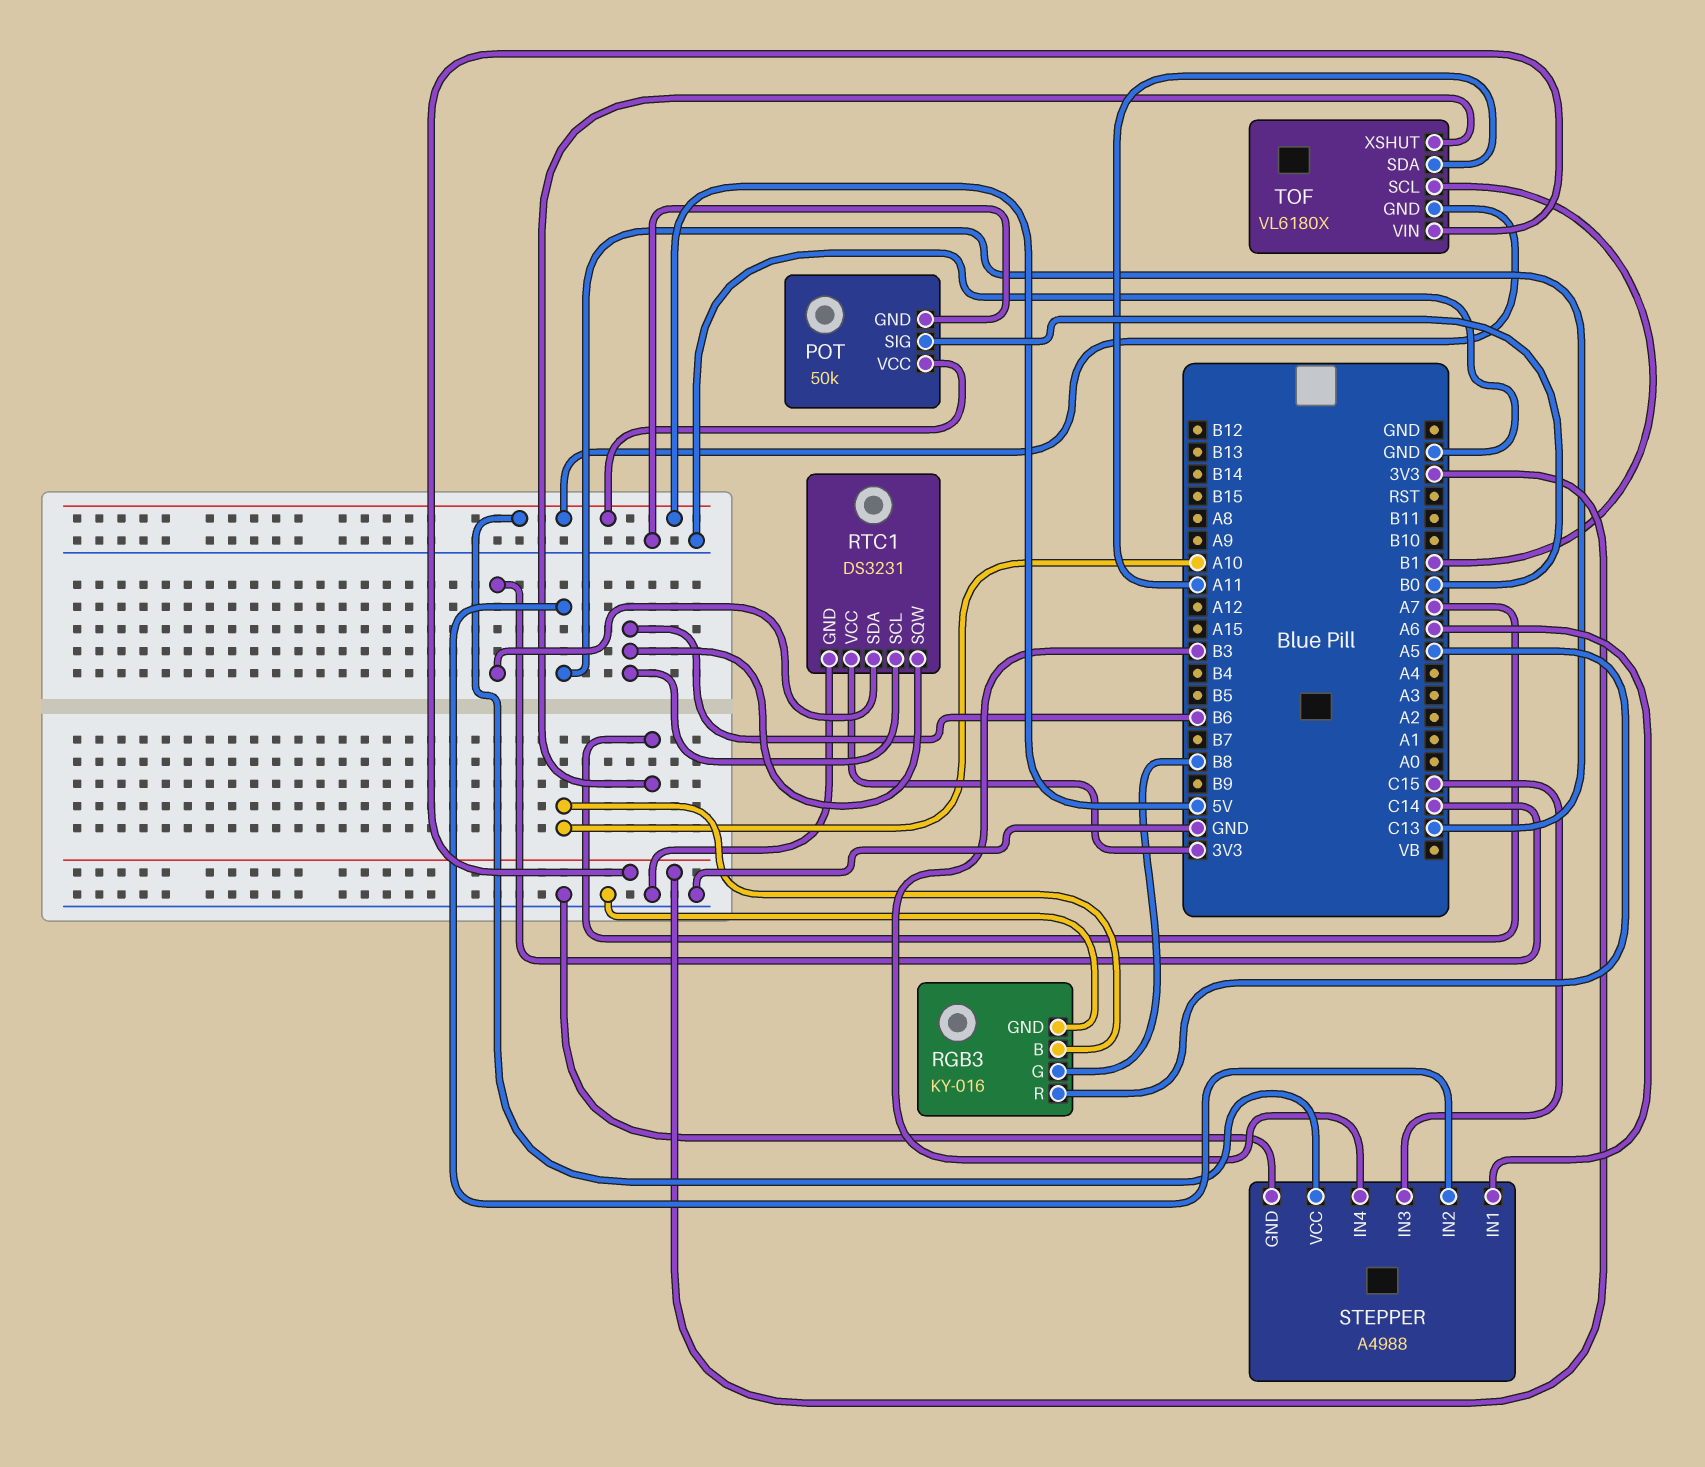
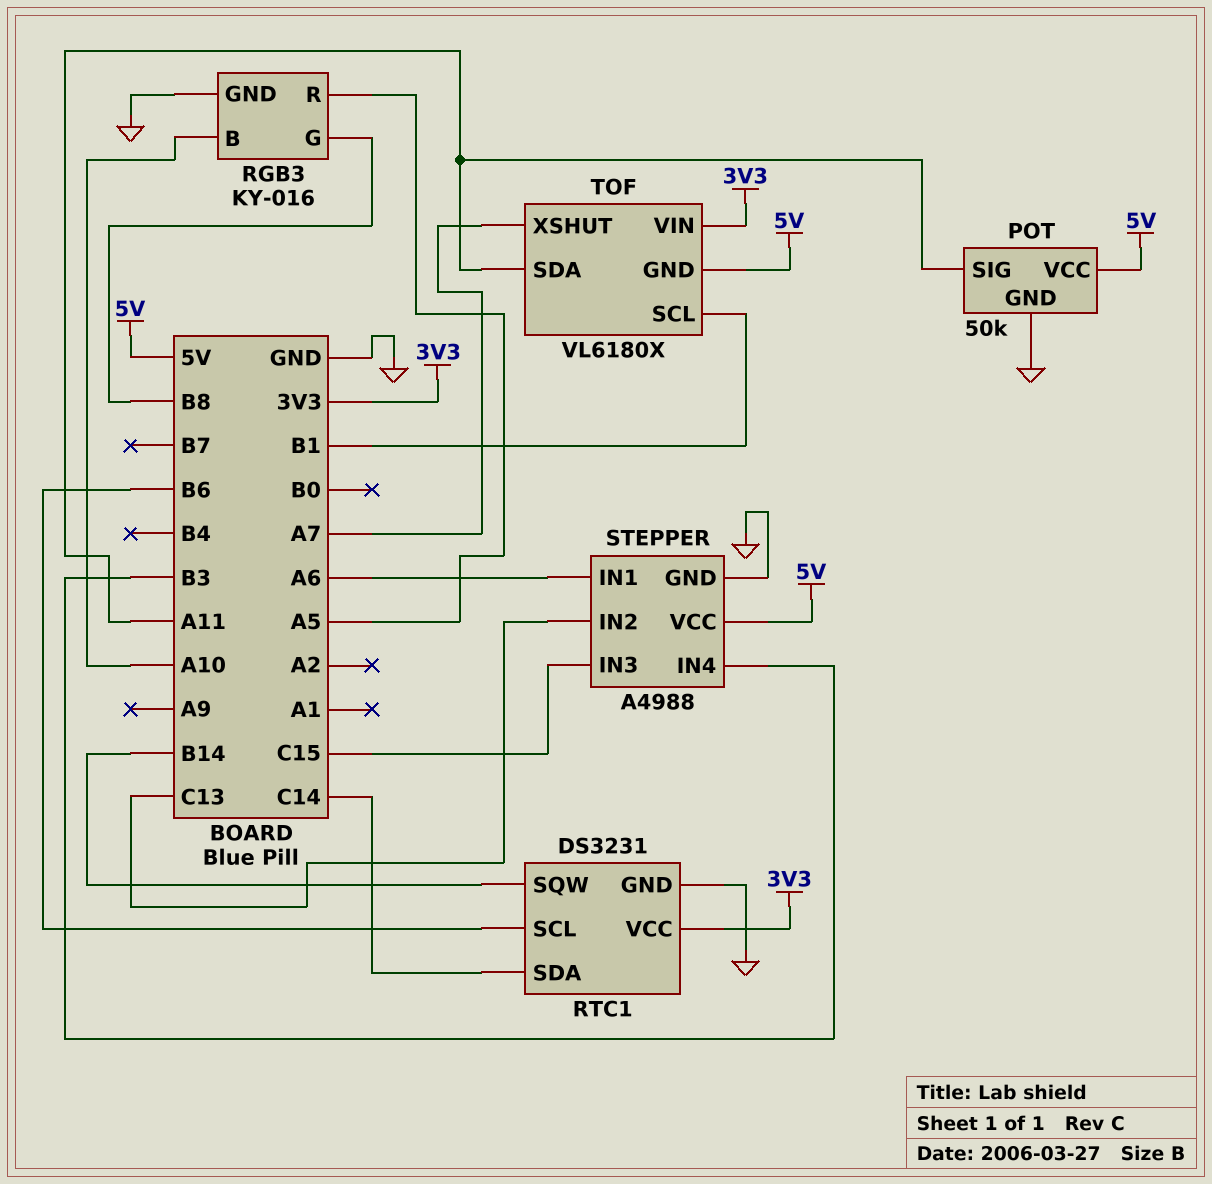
POT pin SIG: B0 -> A11
RTC1 pin SQW: B6 -> B14

